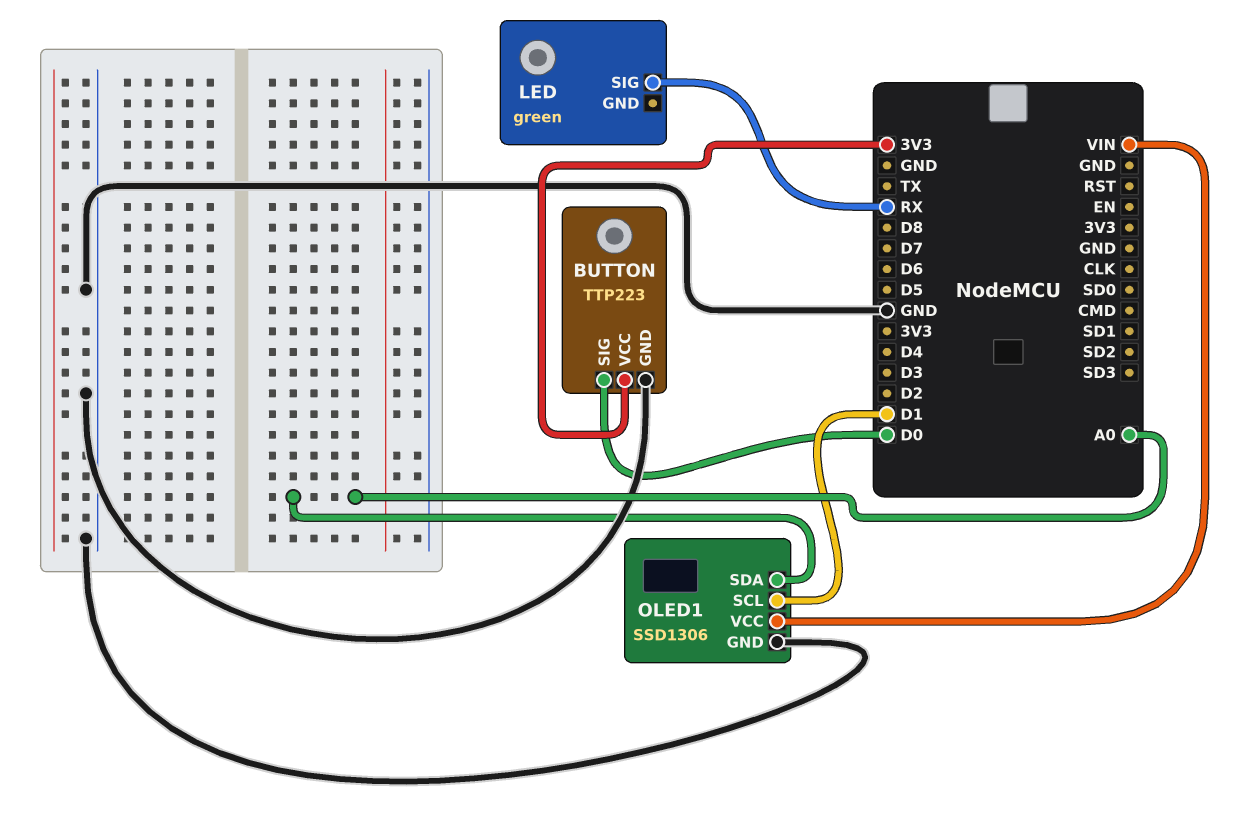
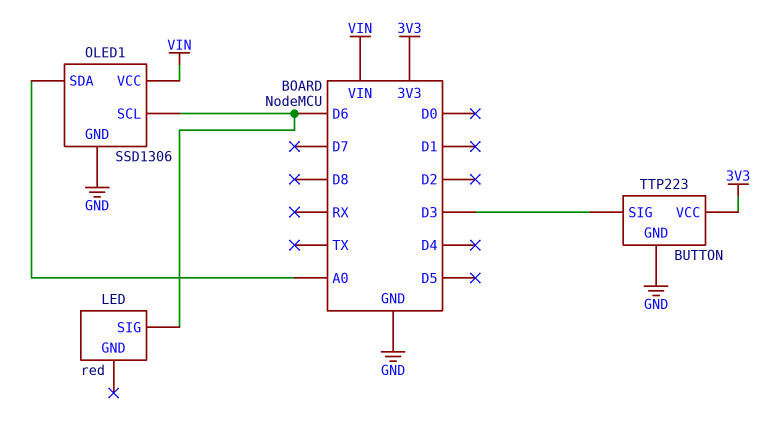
BUTTON pin SIG: D0 -> D3
LED: green -> red
LED pin SIG: RX -> D6
OLED1 pin SCL: D1 -> D6

